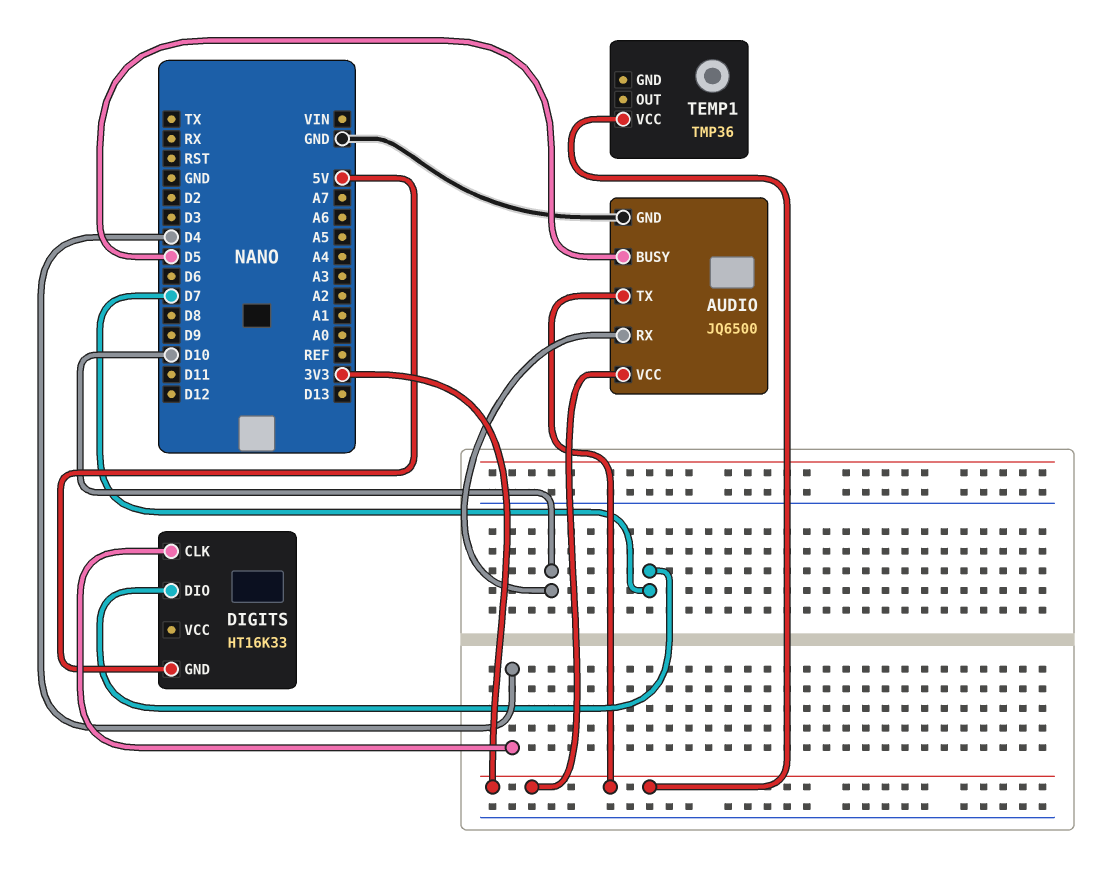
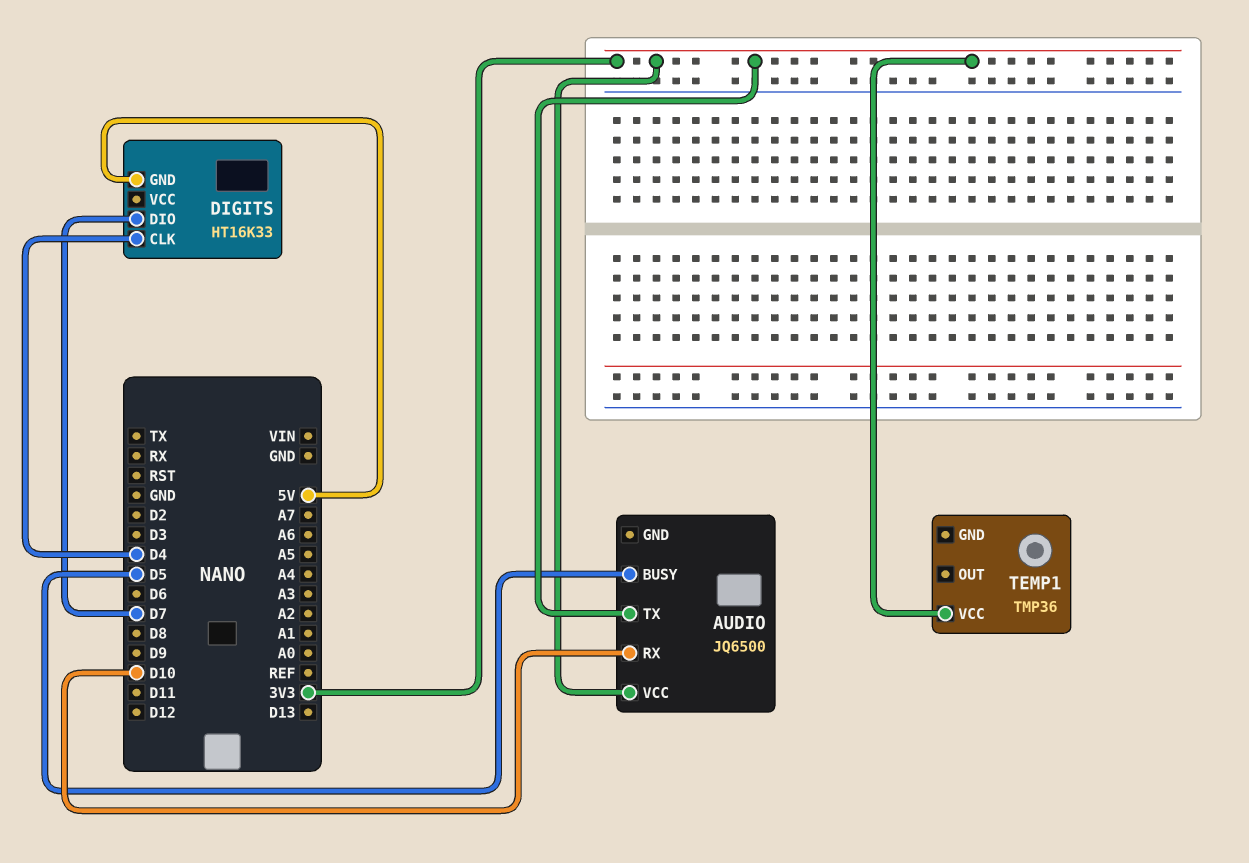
AUDIO pin GND: GND -> none

